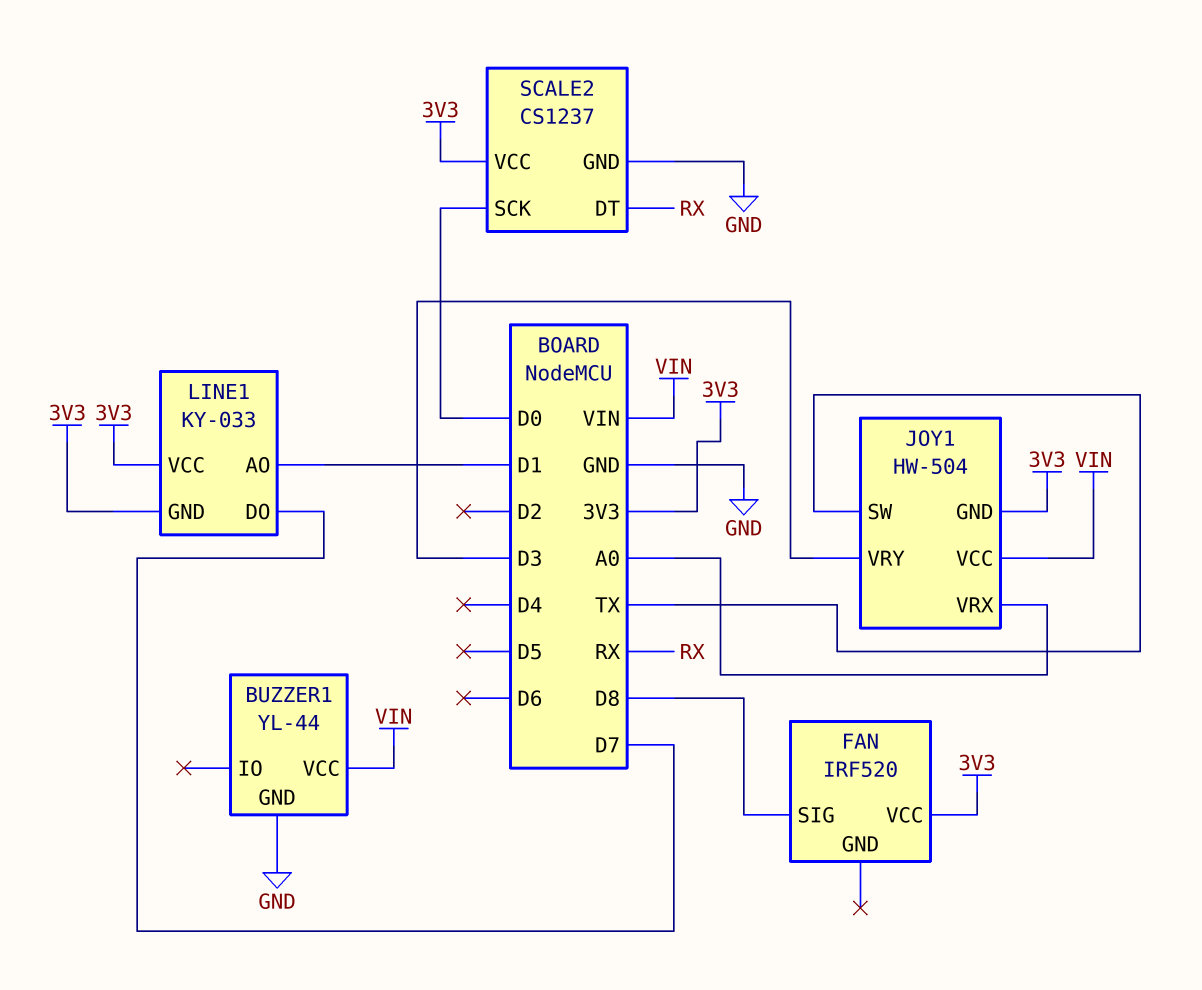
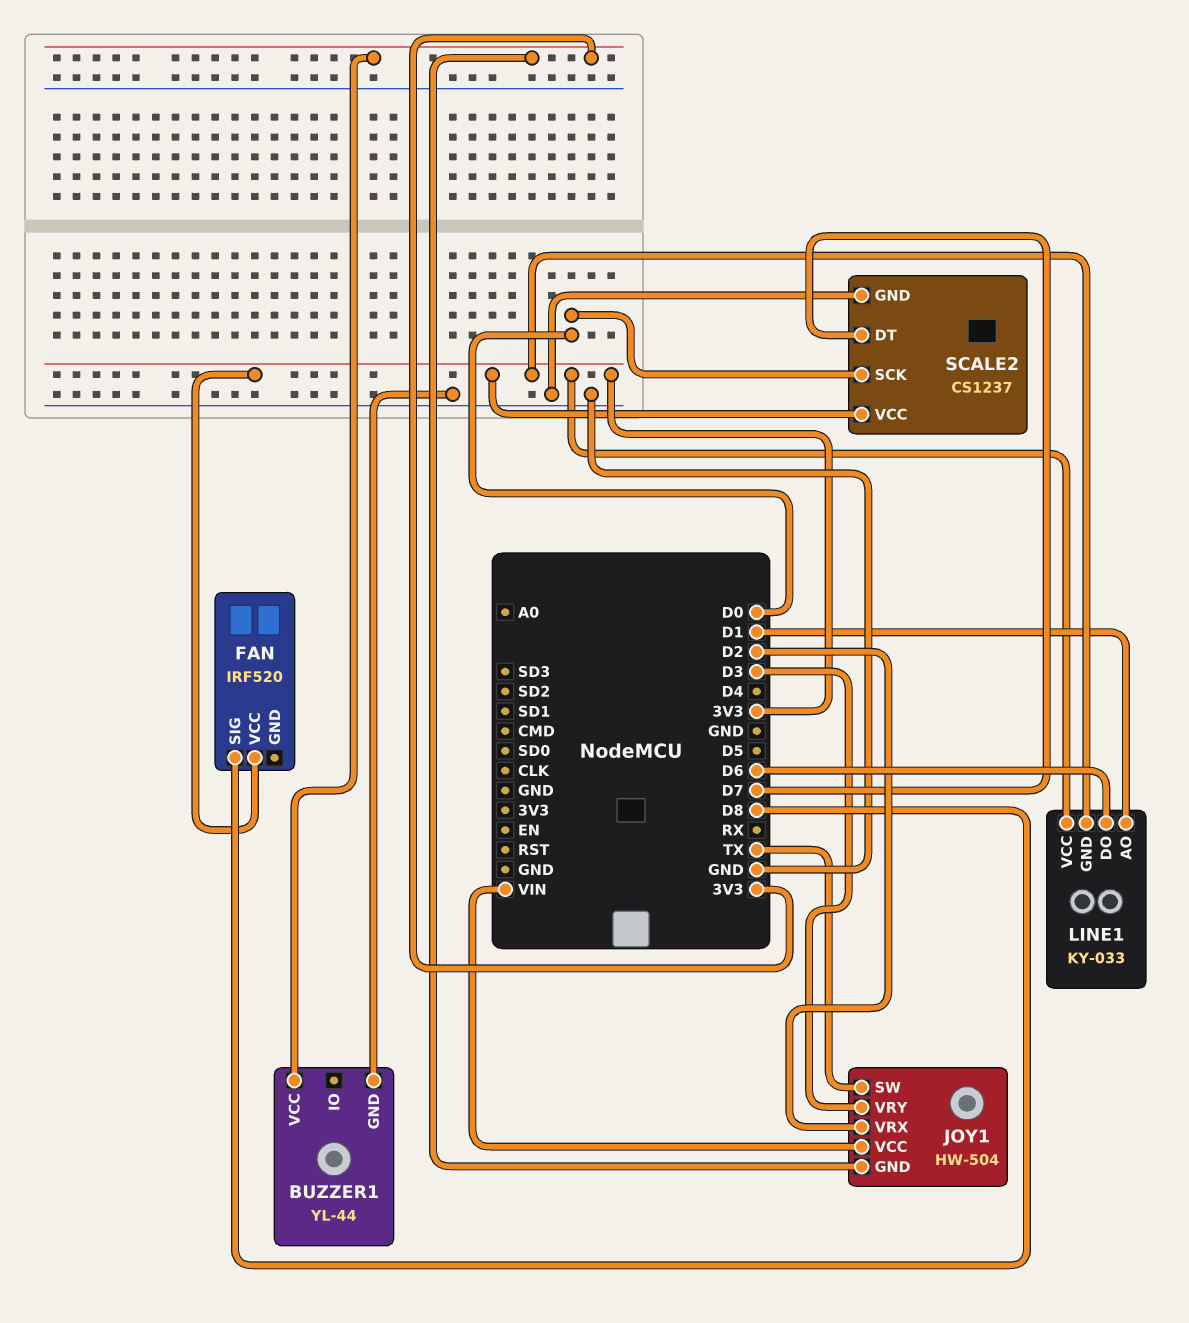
BUZZER1 pin VCC: VIN -> 3V3
JOY1 pin VRX: A0 -> D2
LINE1 pin DO: D7 -> D6
SCALE2 pin DT: RX -> D7

